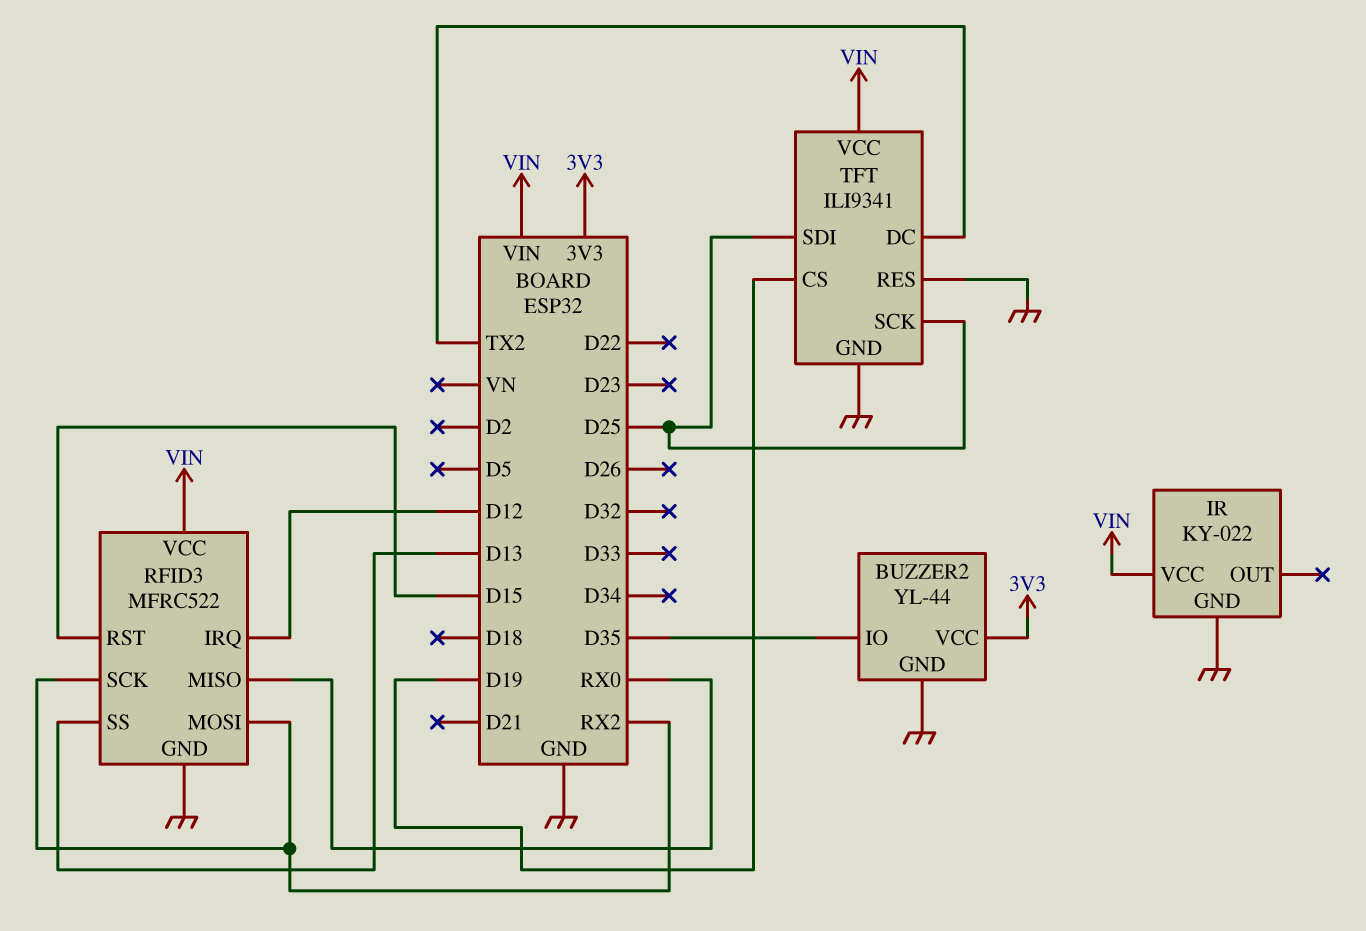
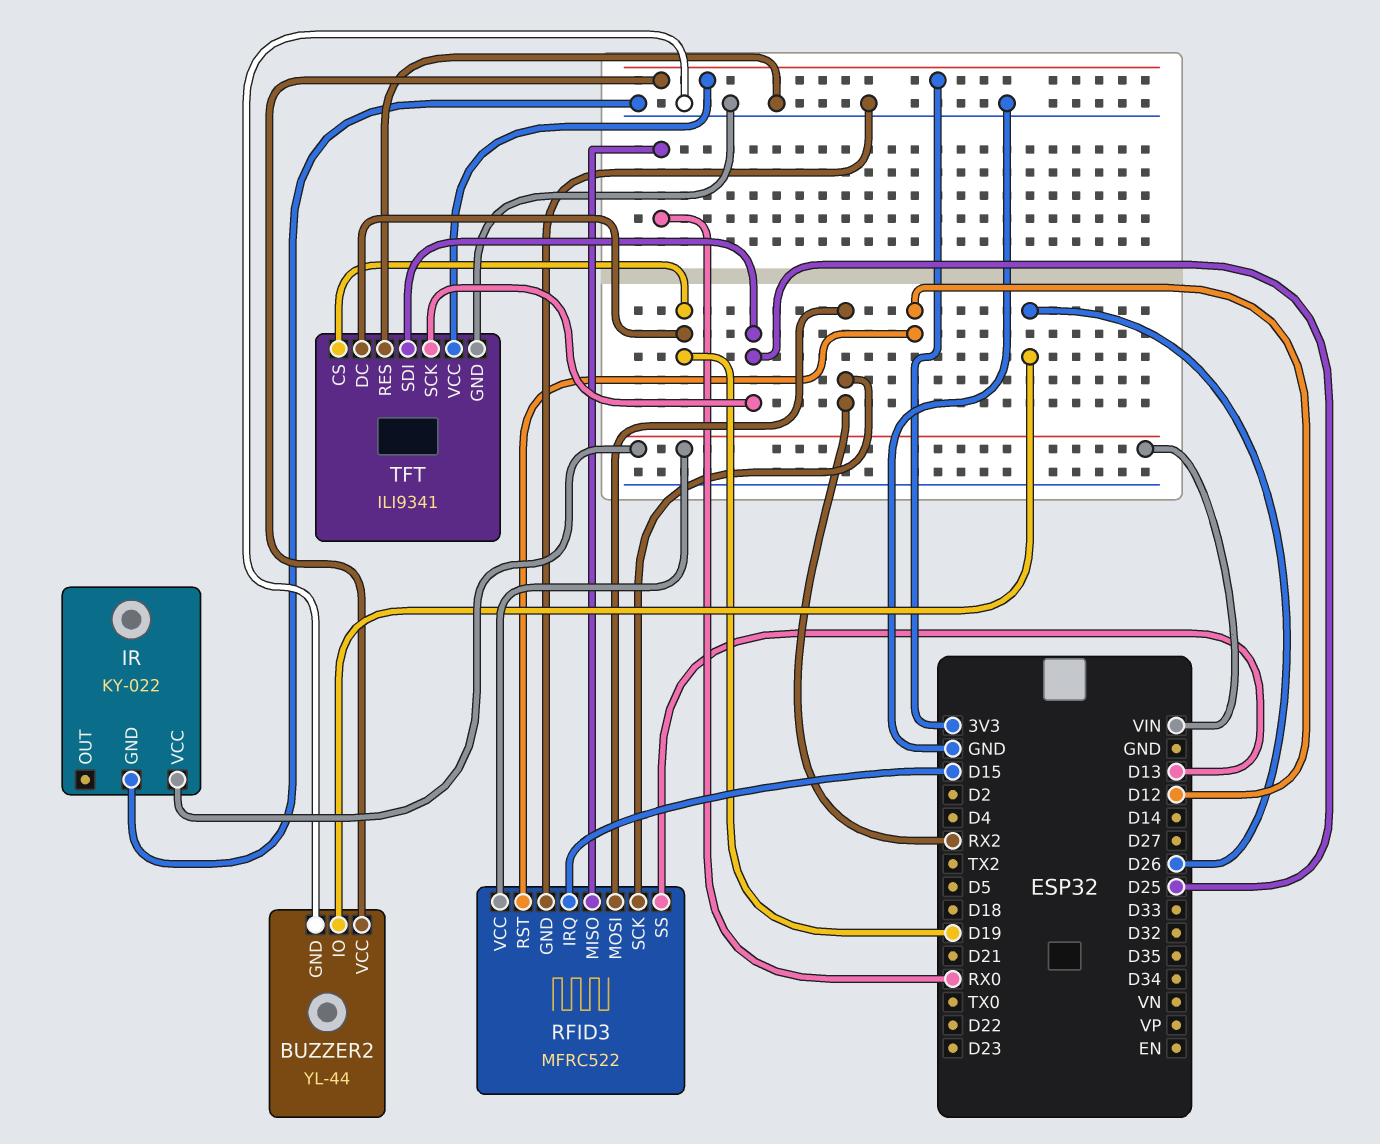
BUZZER2 pin IO: D35 -> D26
RFID3 pin IRQ: D12 -> D15
RFID3 pin RST: D15 -> D12
TFT pin DC: TX2 -> D19
TFT pin VCC: VIN -> 3V3

